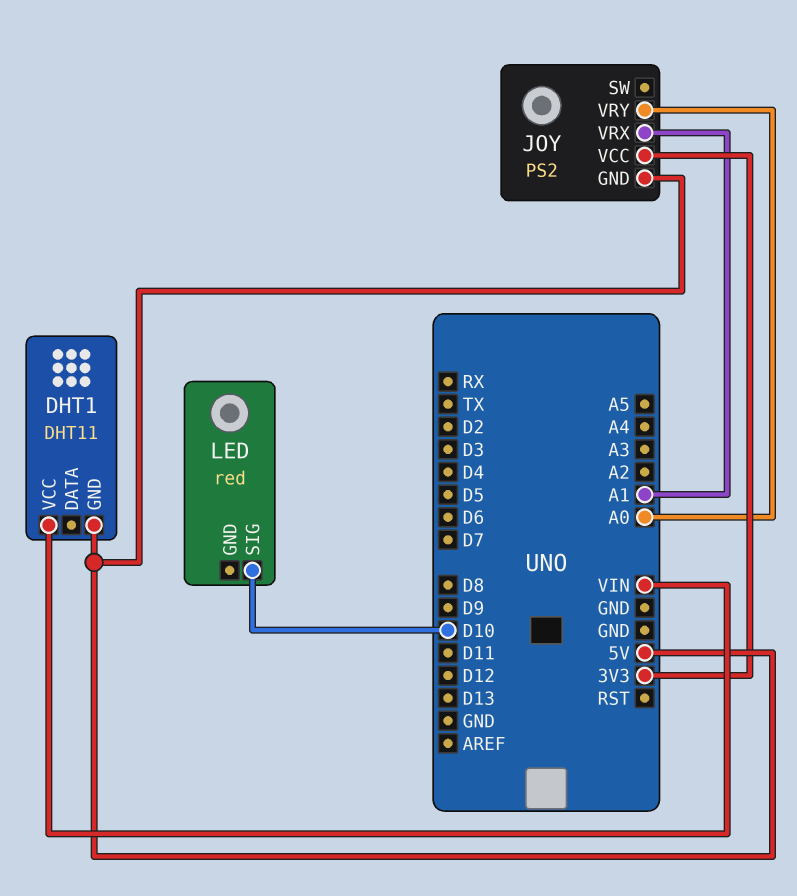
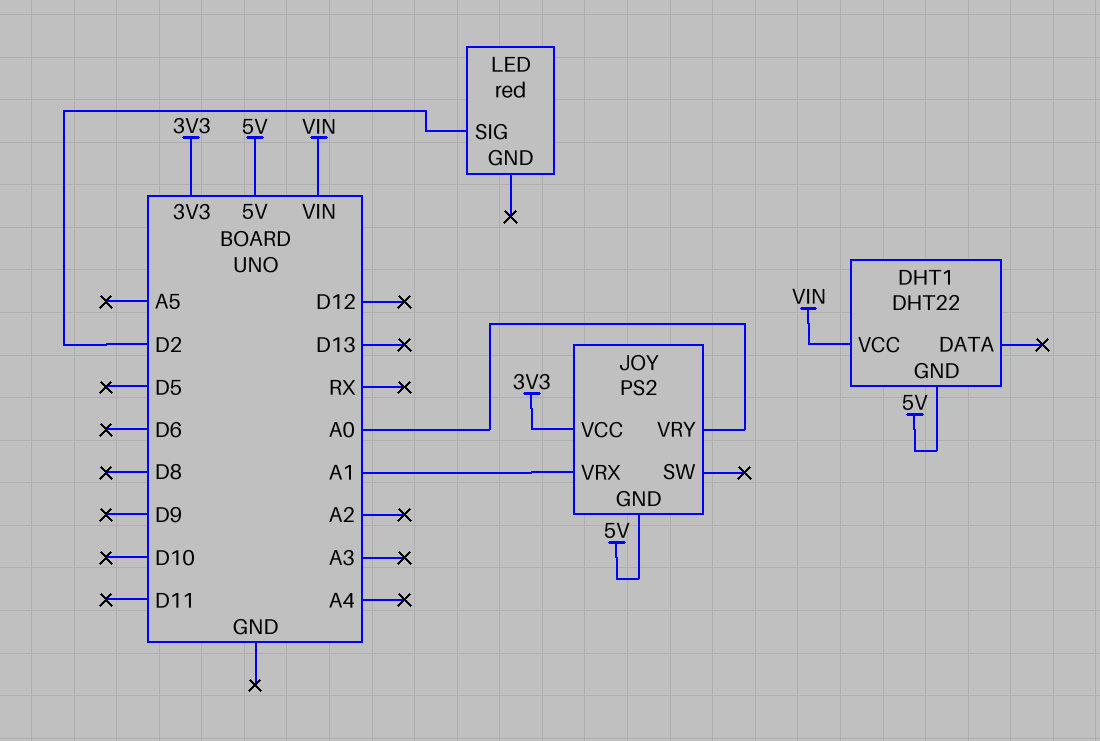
DHT1: DHT11 -> DHT22
LED pin SIG: D10 -> D2

